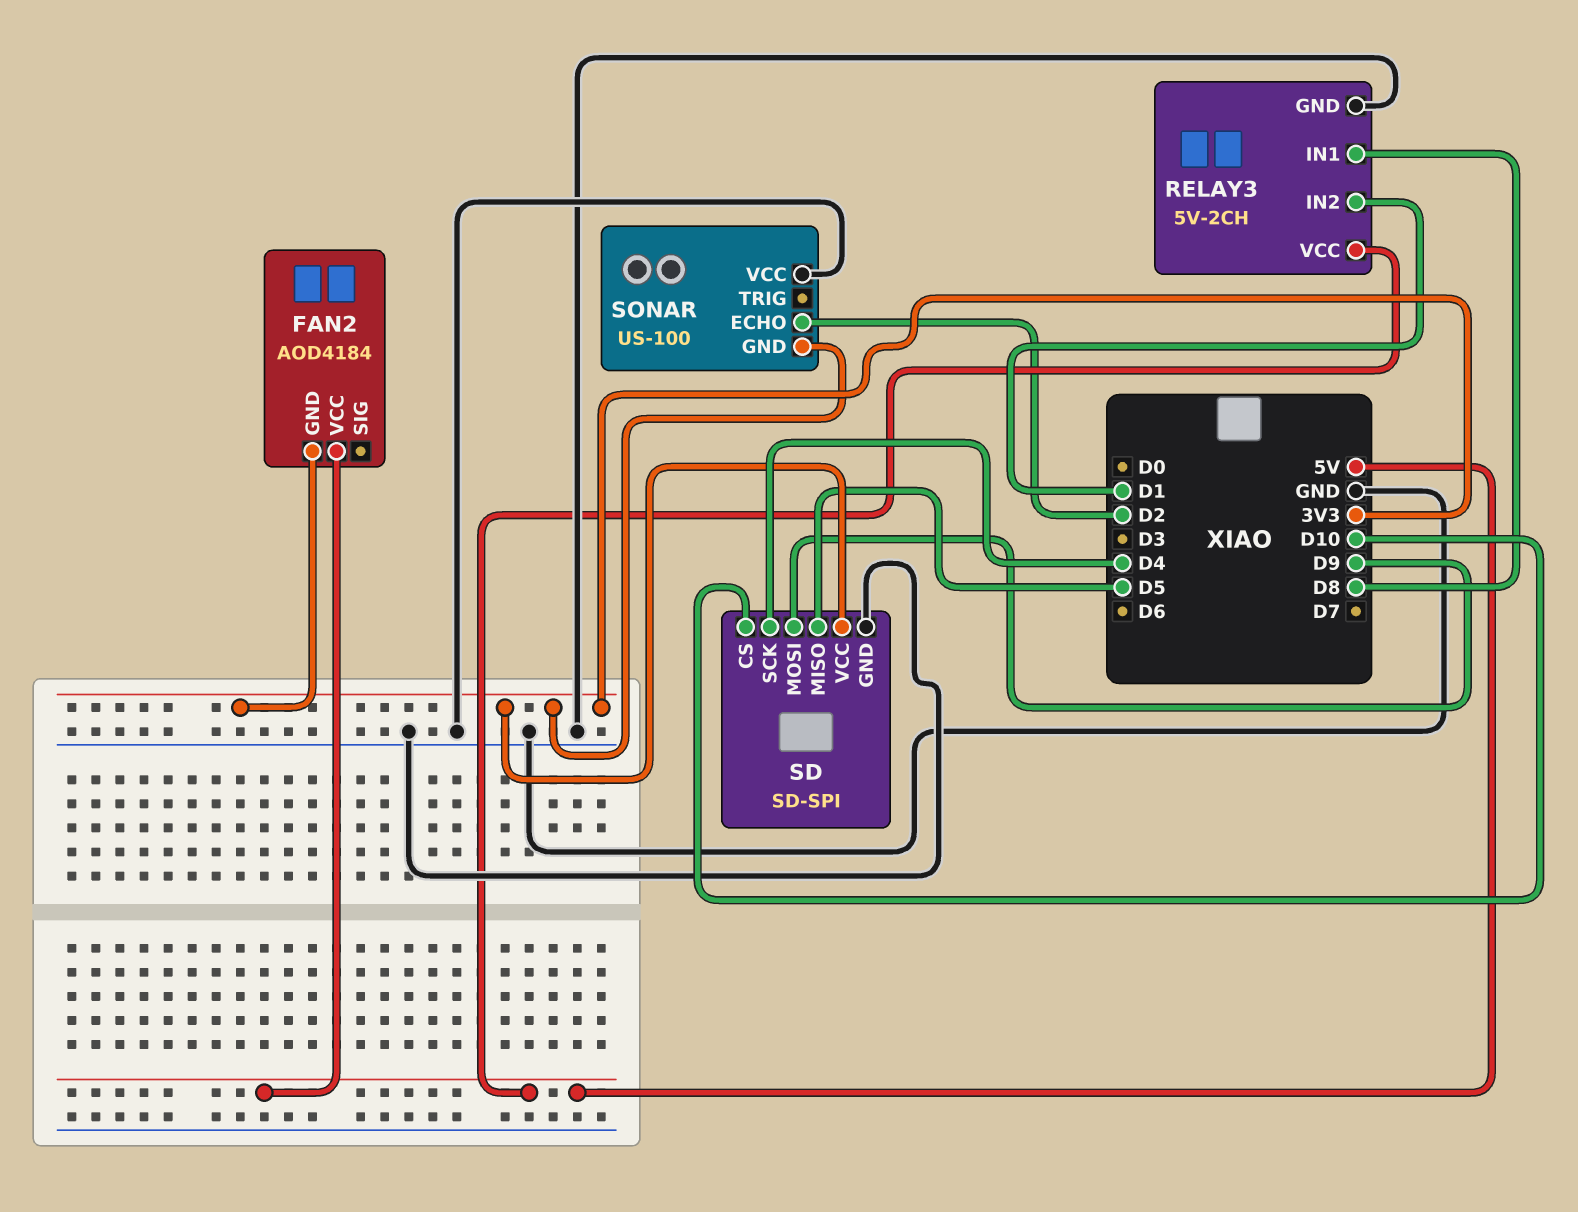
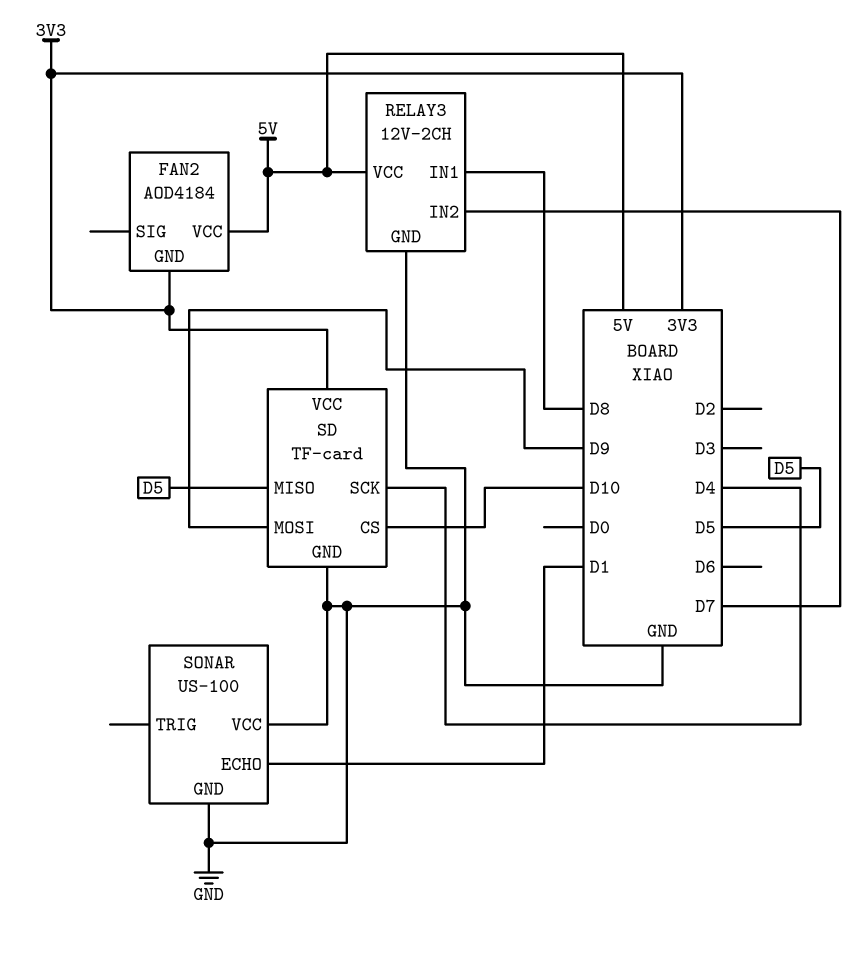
RELAY3: 5V-2CH -> 12V-2CH
RELAY3 pin IN2: D1 -> D7
SD: SD-SPI -> TF-card
SONAR pin ECHO: D2 -> D1
SONAR pin GND: 3V3 -> GND

